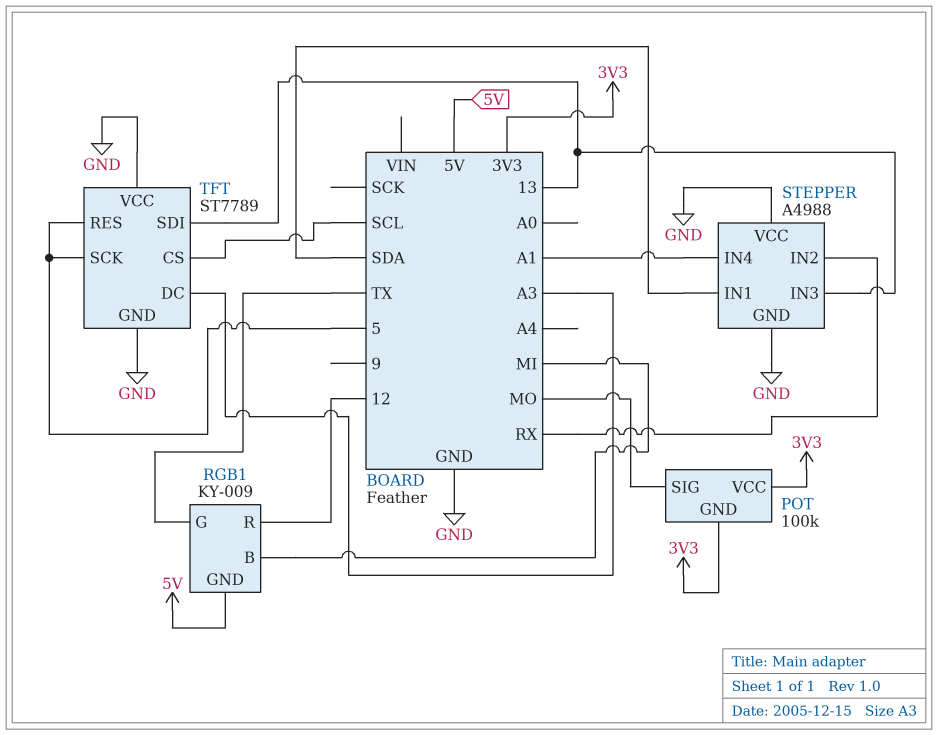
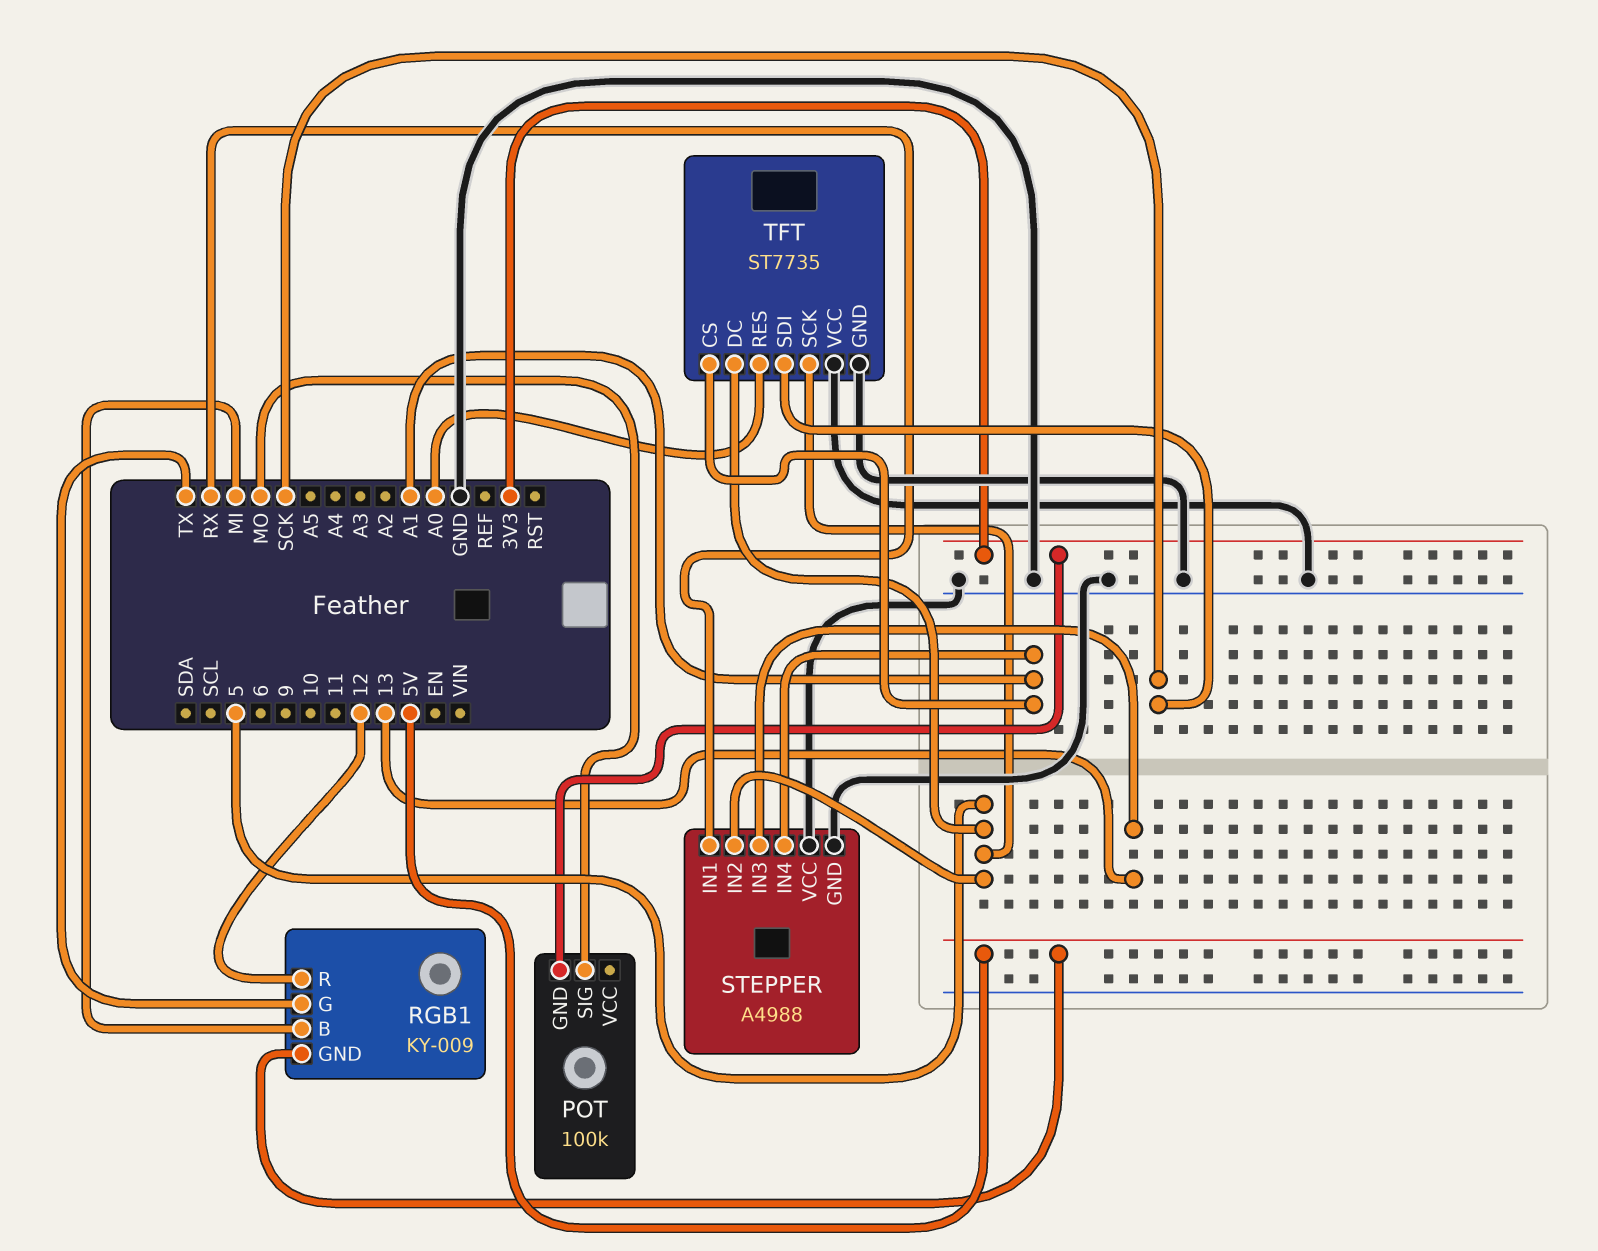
POT pin VCC: 3V3 -> none
STEPPER pin IN1: SDA -> RX
STEPPER pin IN2: RX -> 5
TFT: ST7789 -> ST7735
TFT pin CS: SCL -> A1
TFT pin DC: A3 -> 5
TFT pin RES: 5 -> A0
TFT pin SDI: 13 -> SCK

